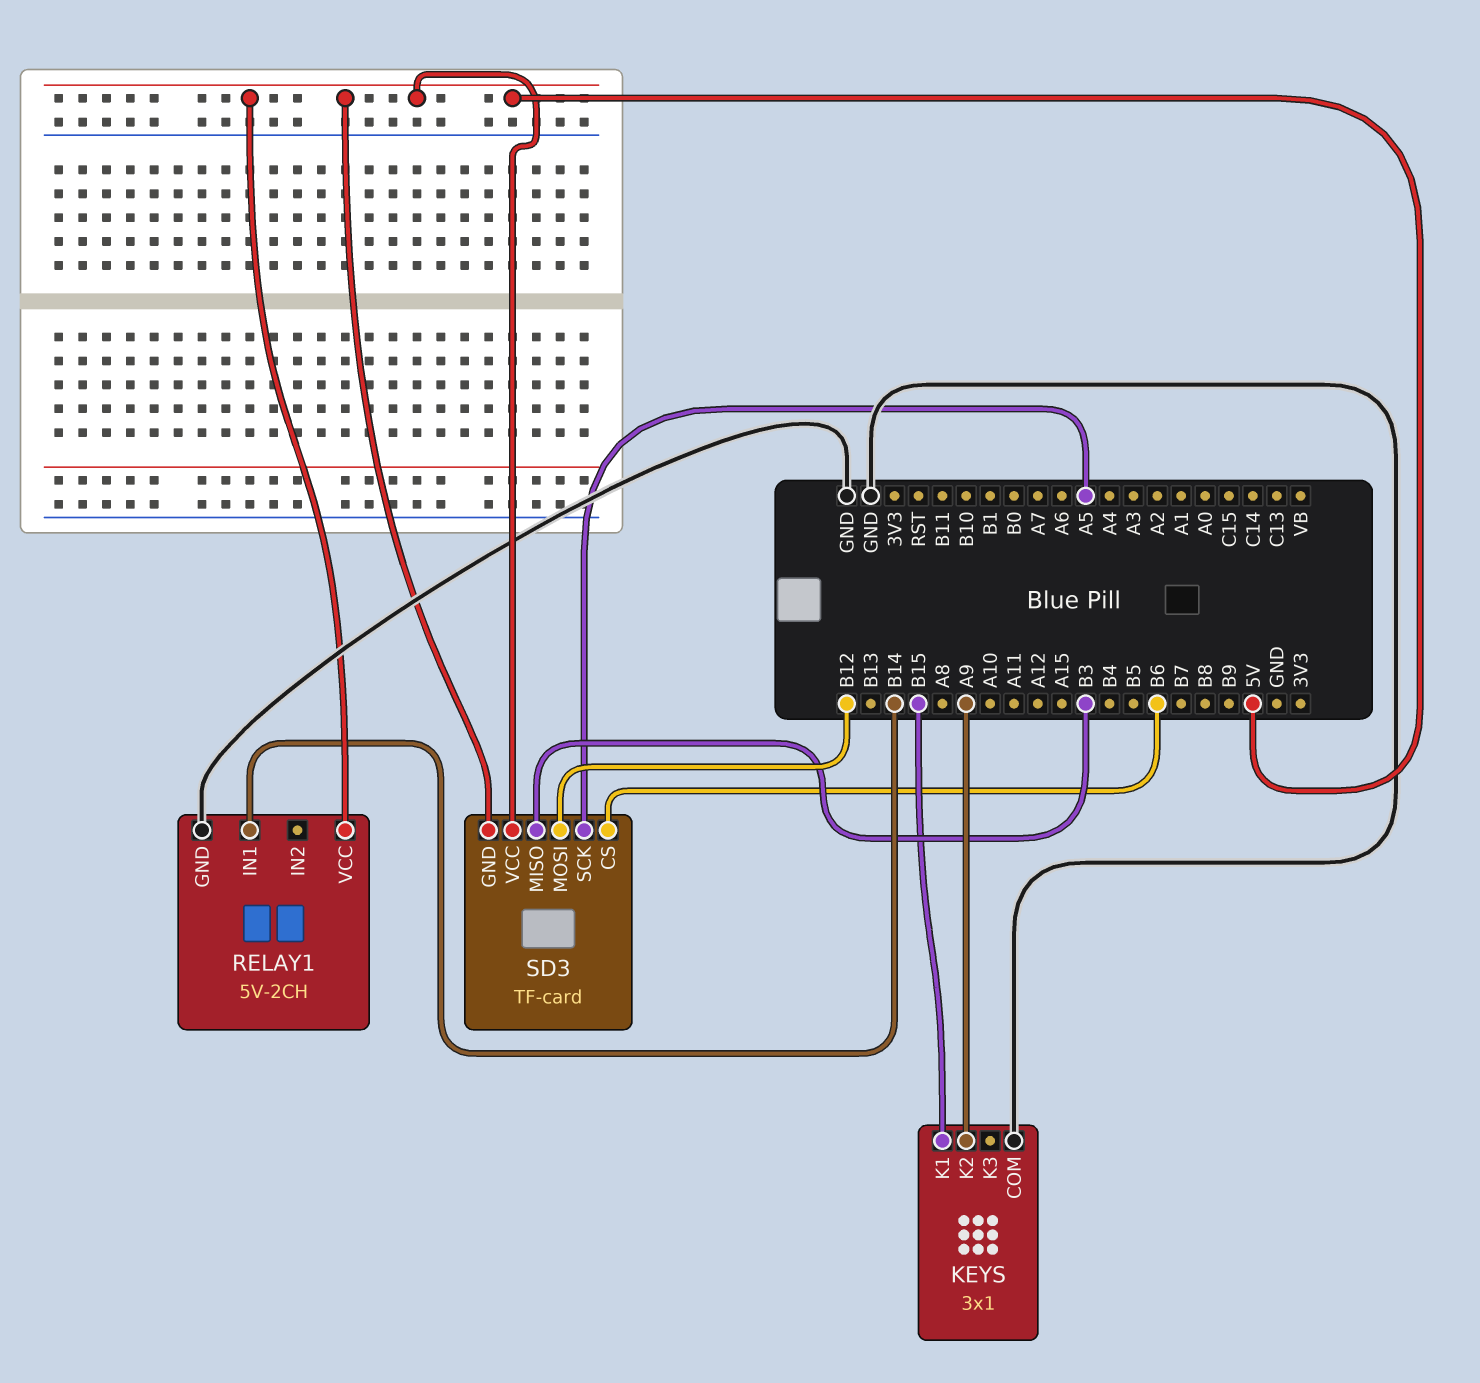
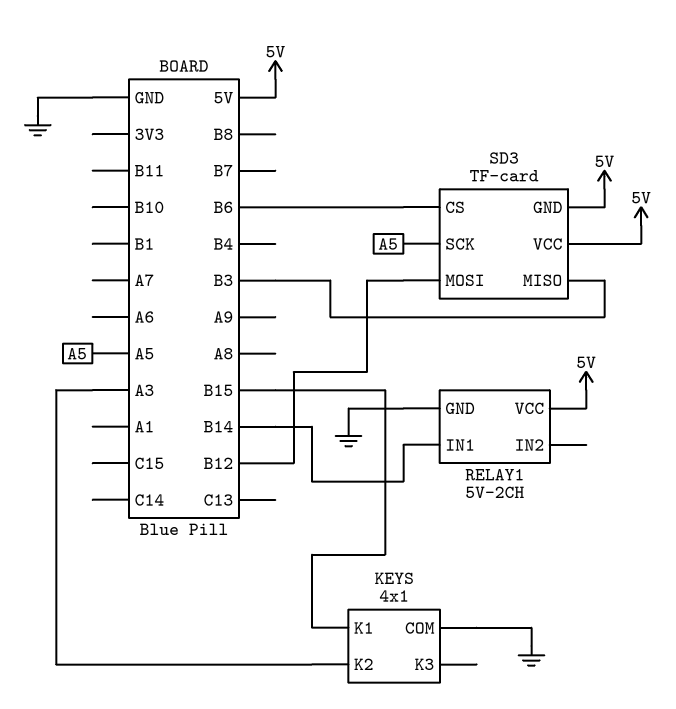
KEYS: 3x1 -> 4x1
KEYS pin K2: A9 -> A3

